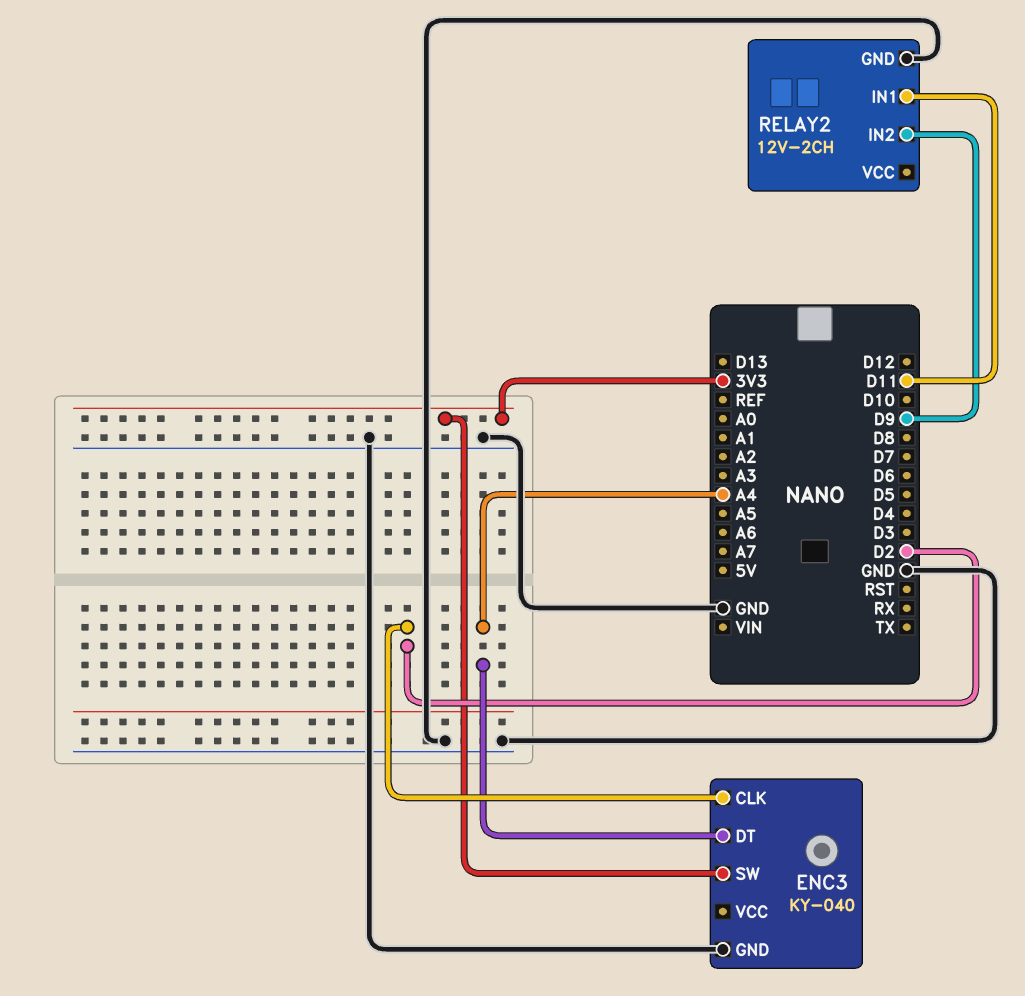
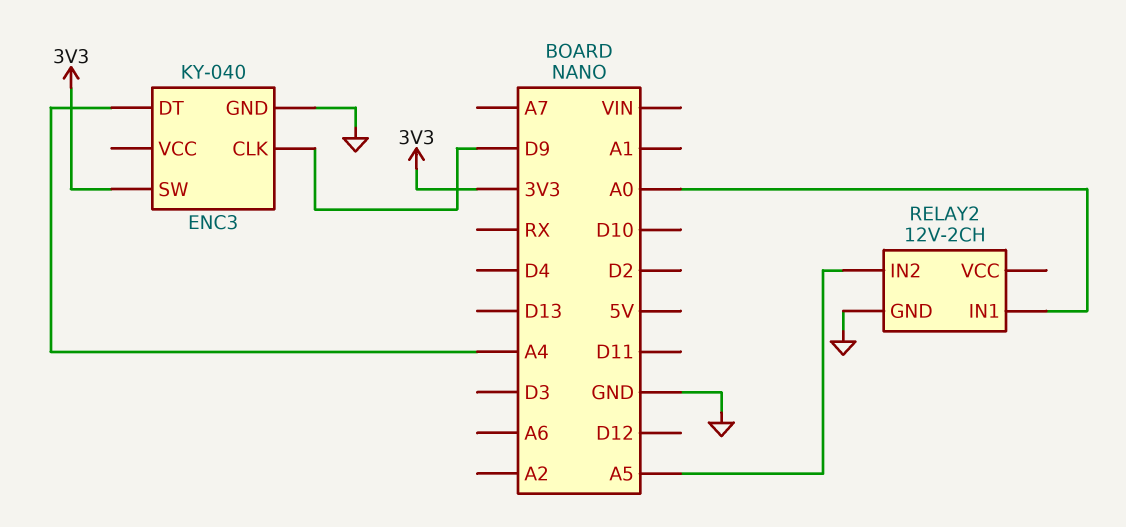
ENC3 pin CLK: D2 -> D9
RELAY2 pin IN1: D11 -> A0
RELAY2 pin IN2: D9 -> A5

